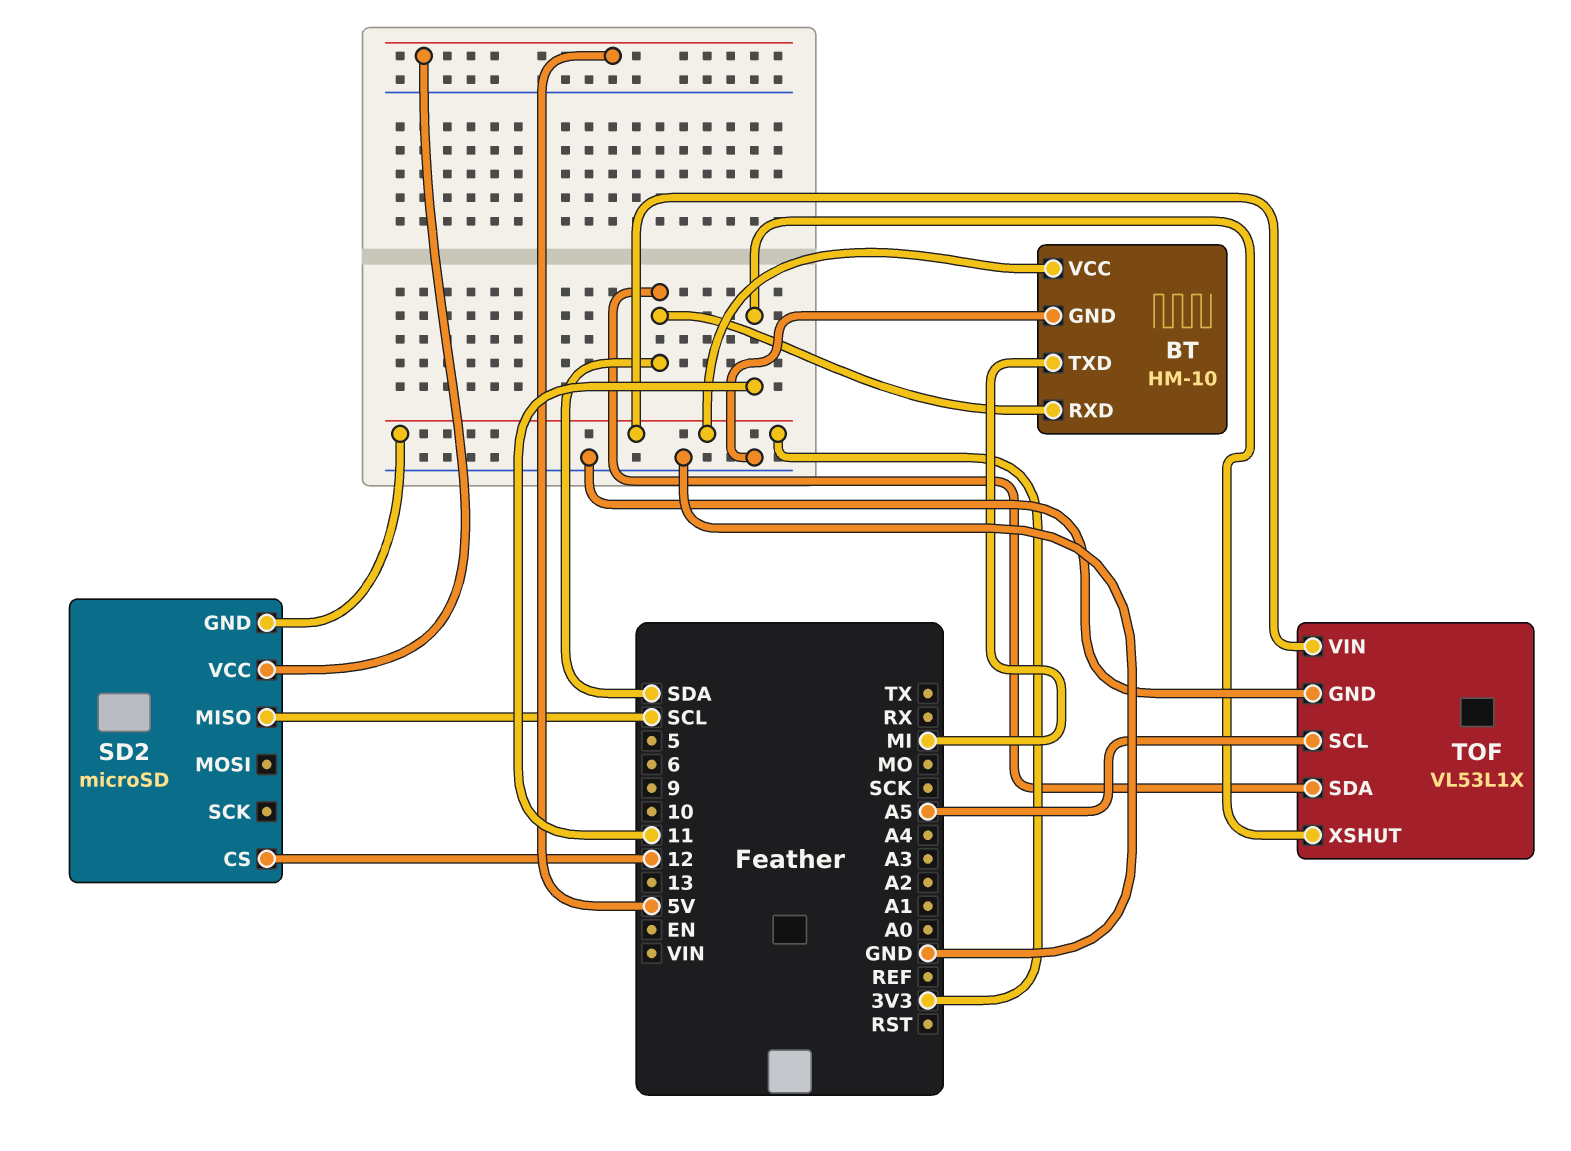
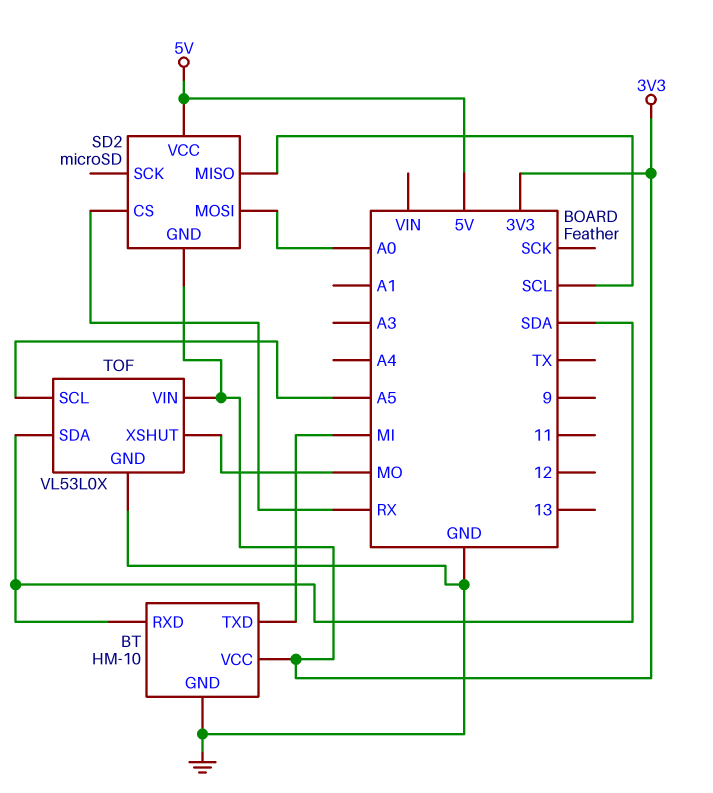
SD2 pin CS: 12 -> RX
SD2 pin MOSI: none -> A0
TOF: VL53L1X -> VL53L0X
TOF pin XSHUT: 11 -> MO

